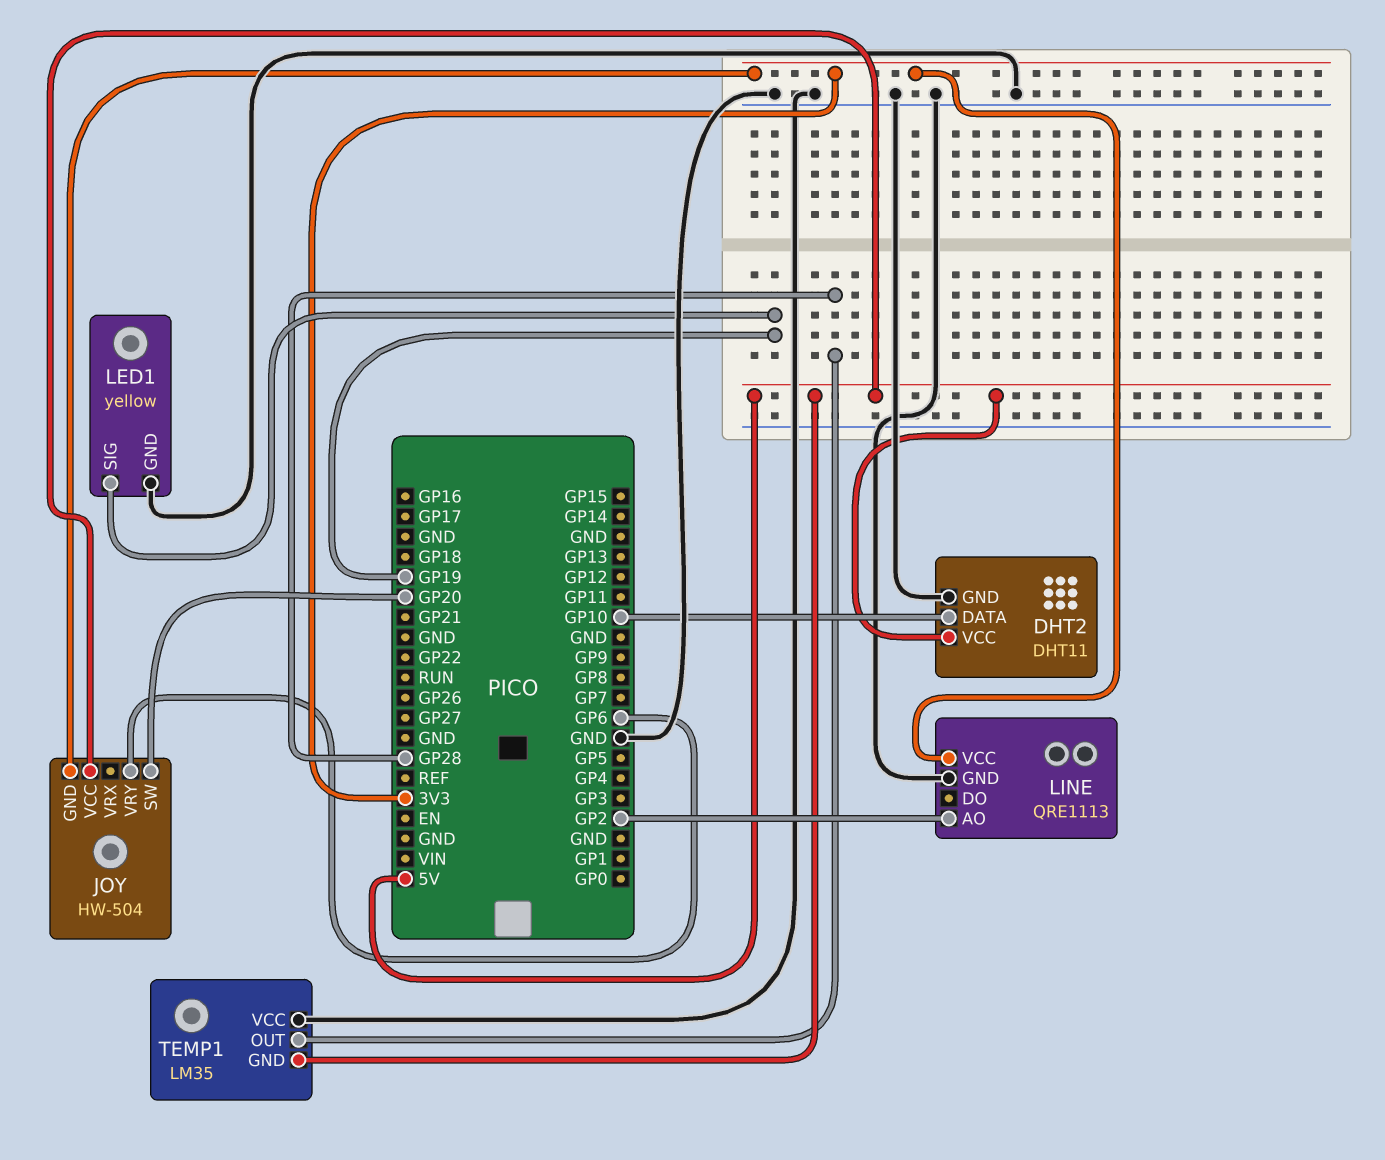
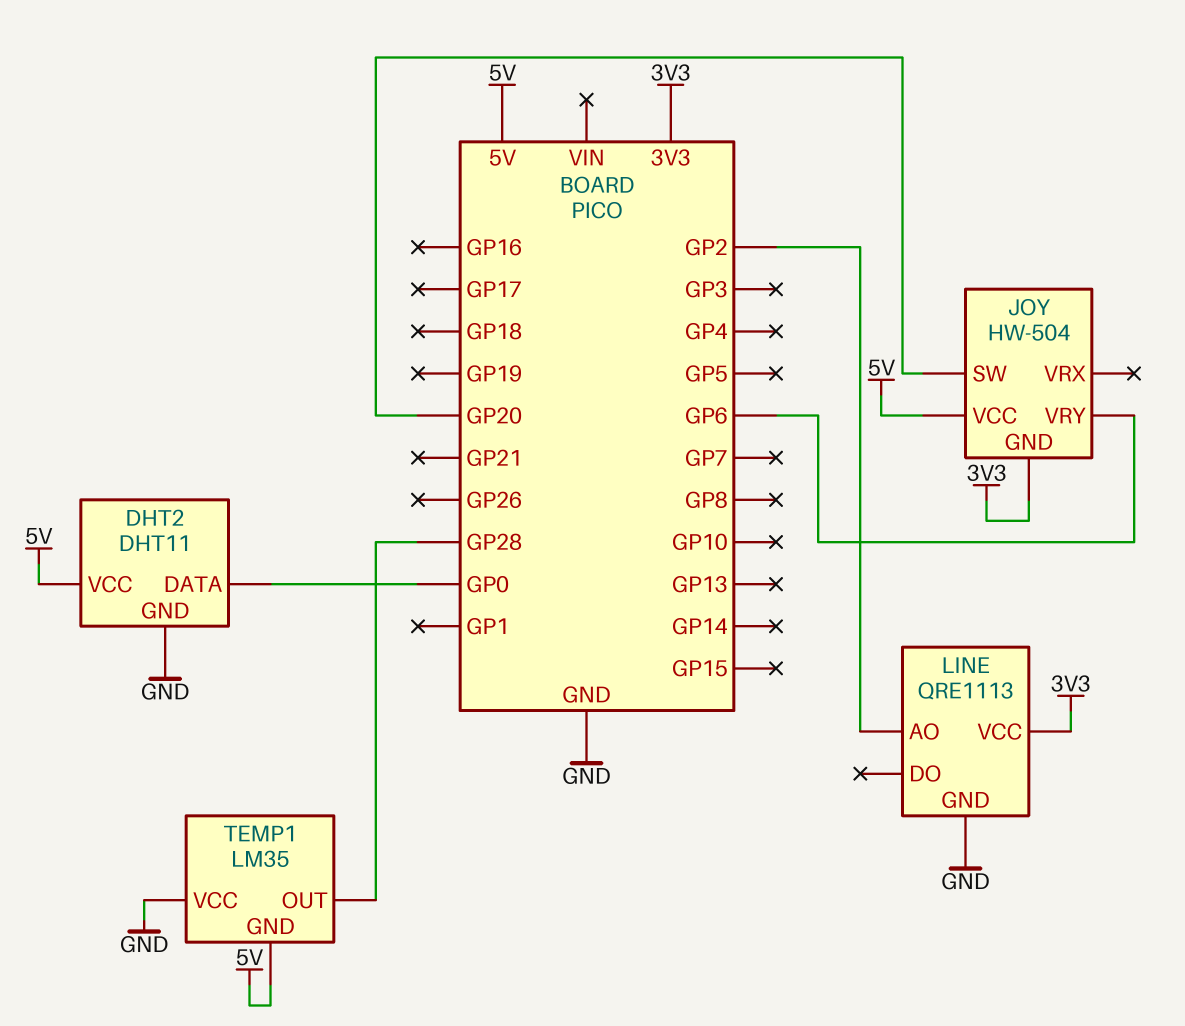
DHT2 pin DATA: GP10 -> GP0
LED1: yellow -> none
LED1 pin GND: GND -> none
LED1 pin SIG: GP19 -> none

